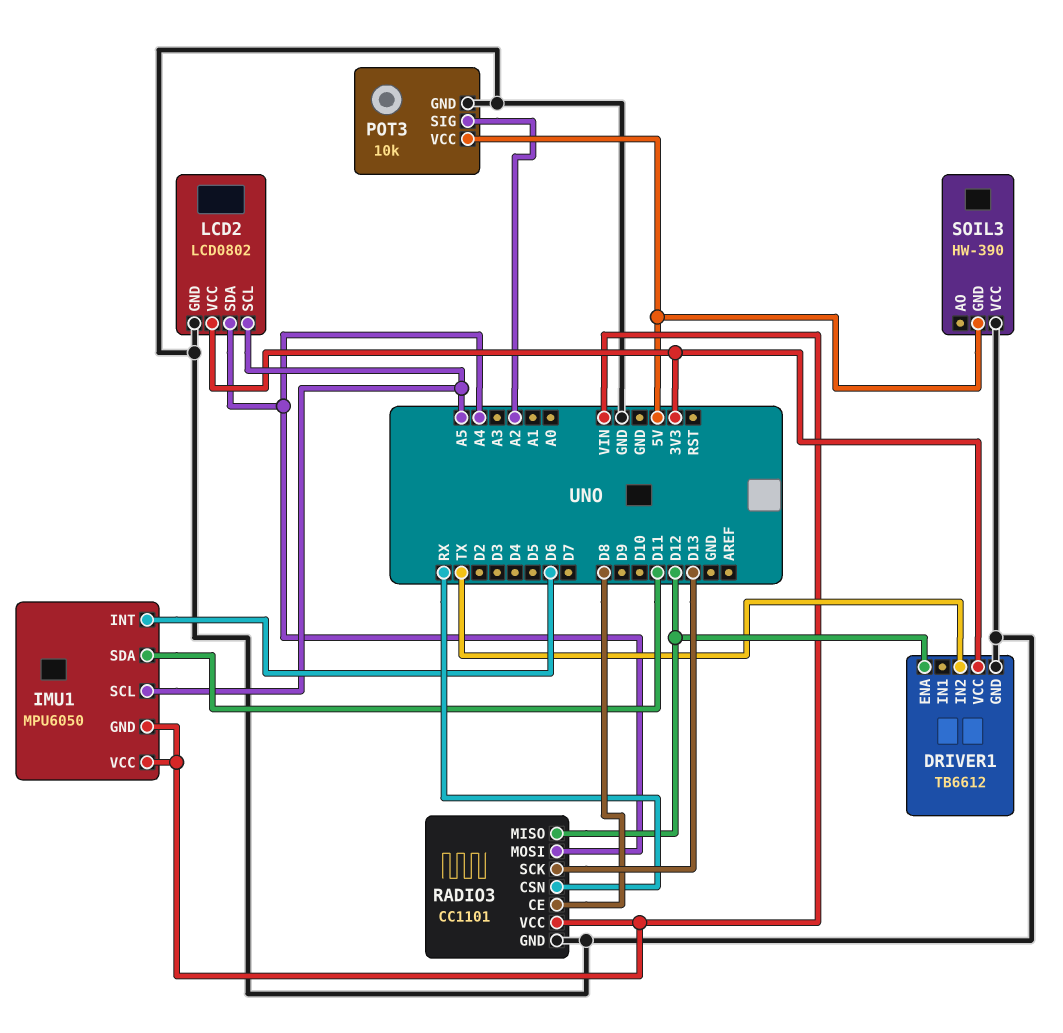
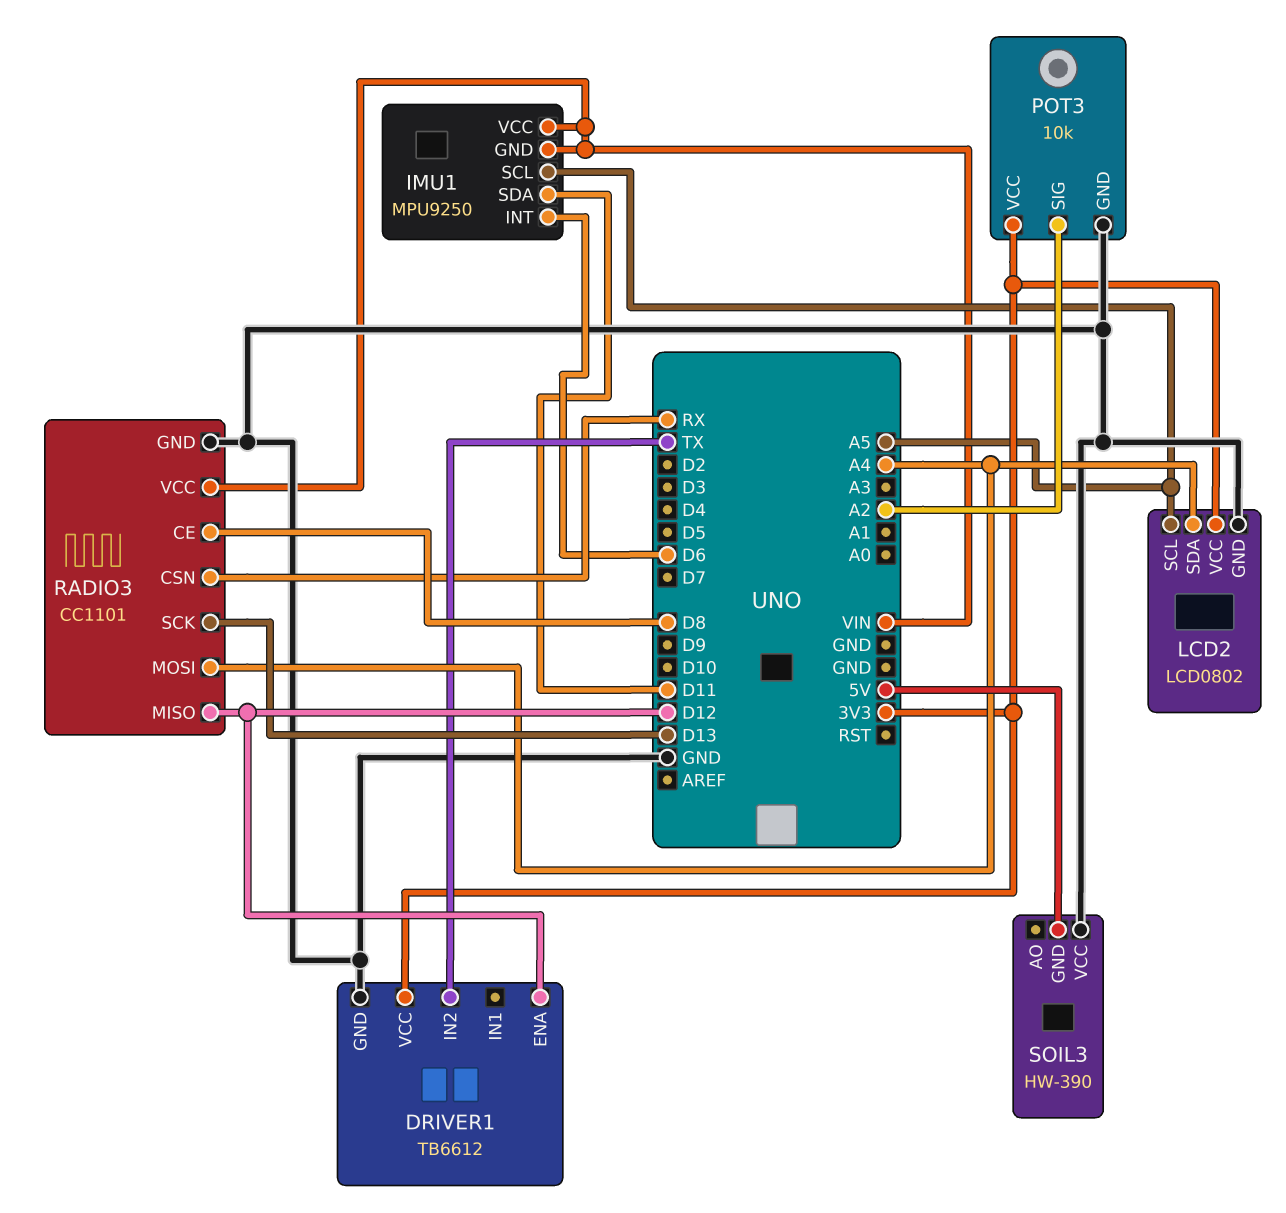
IMU1: MPU6050 -> MPU9250
POT3 pin VCC: 5V -> 3V3

